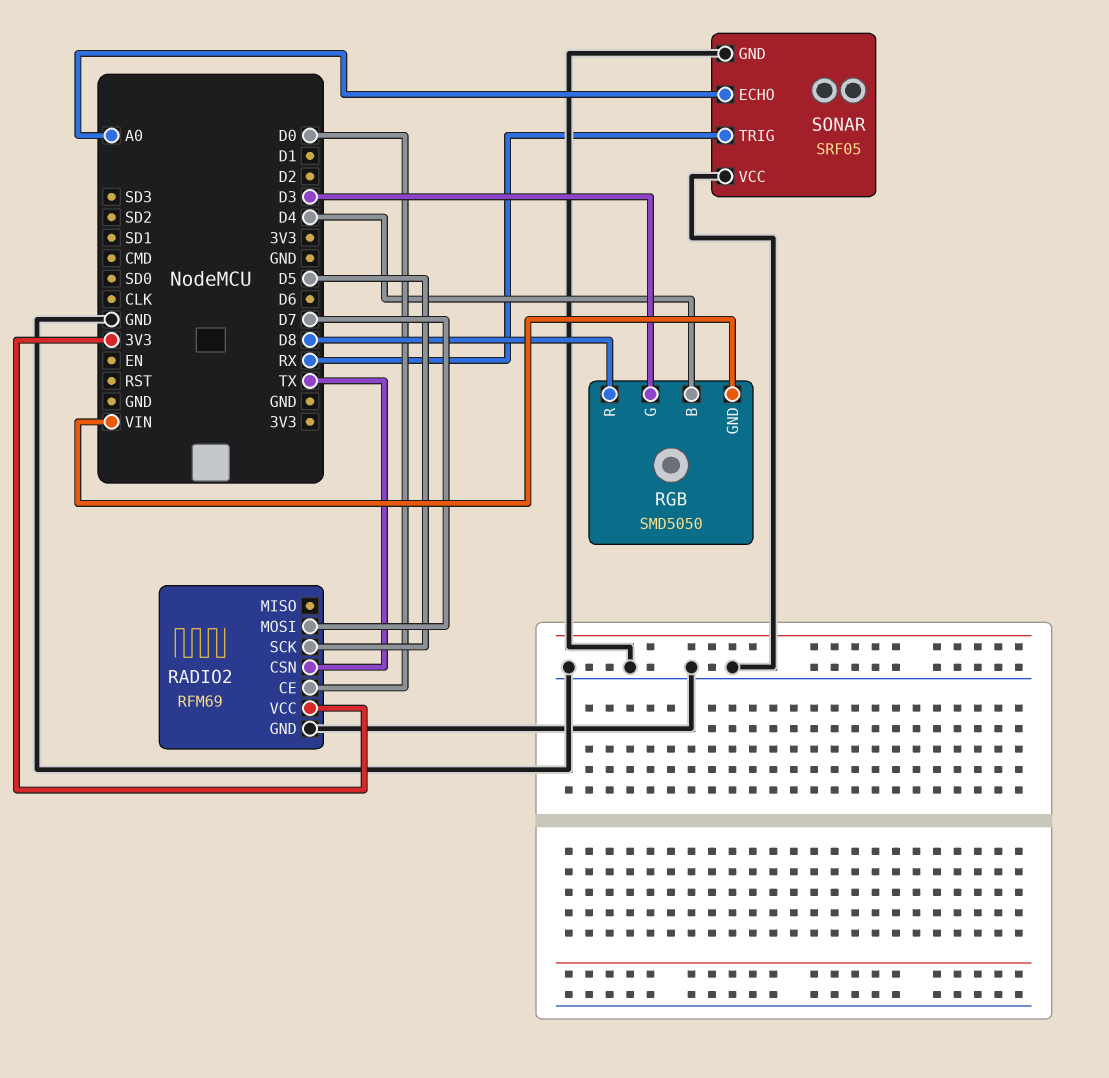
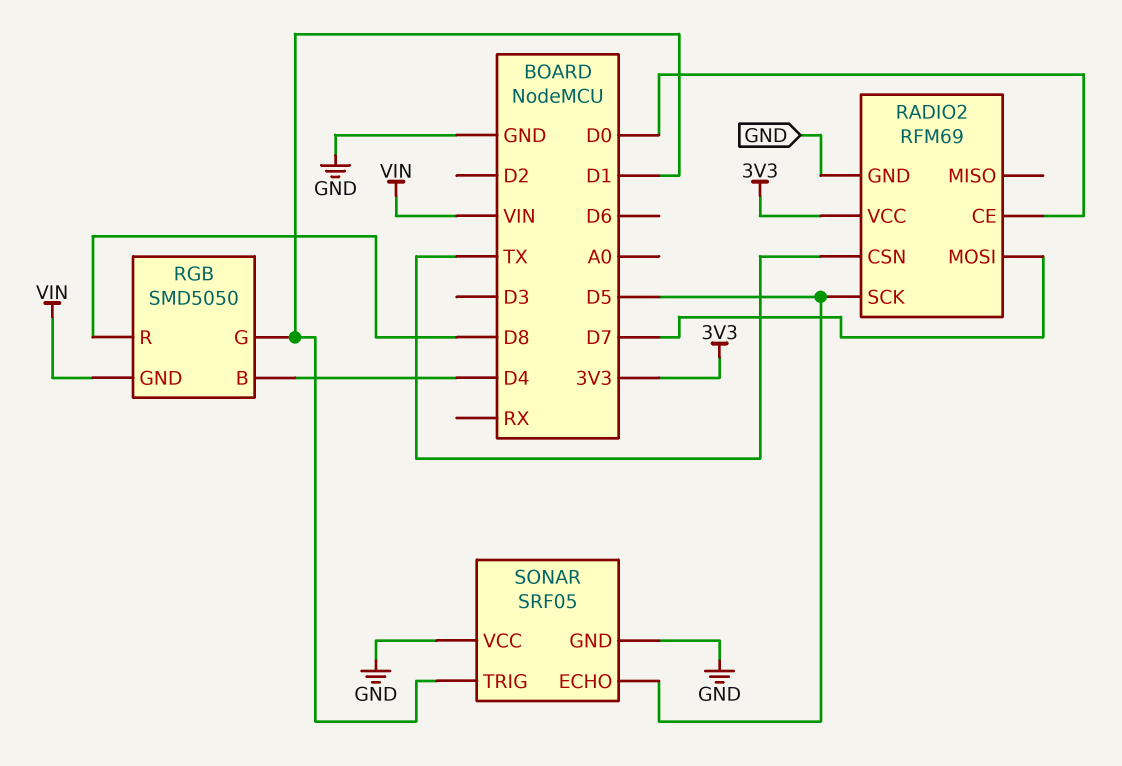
RGB pin G: D3 -> D1
SONAR pin ECHO: A0 -> D5
SONAR pin TRIG: RX -> D1

